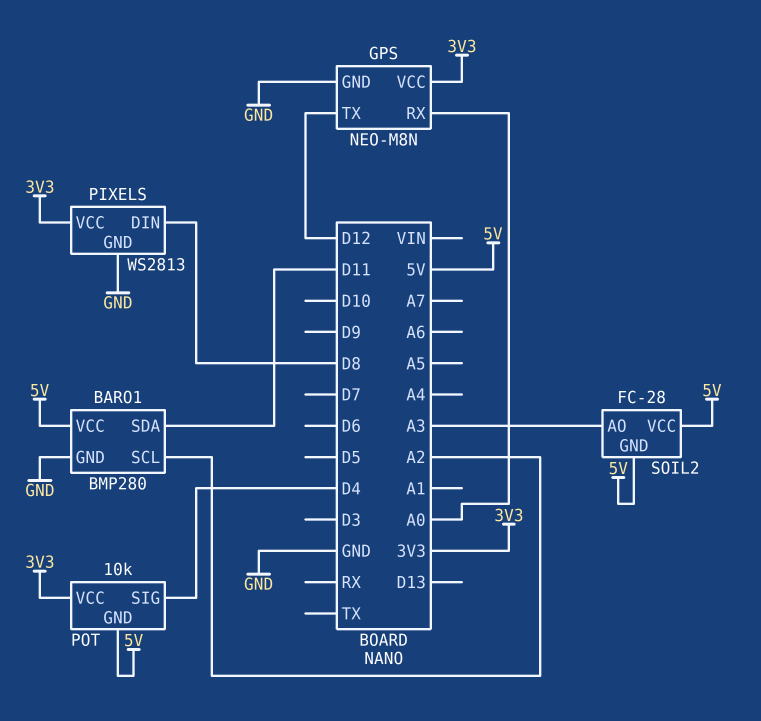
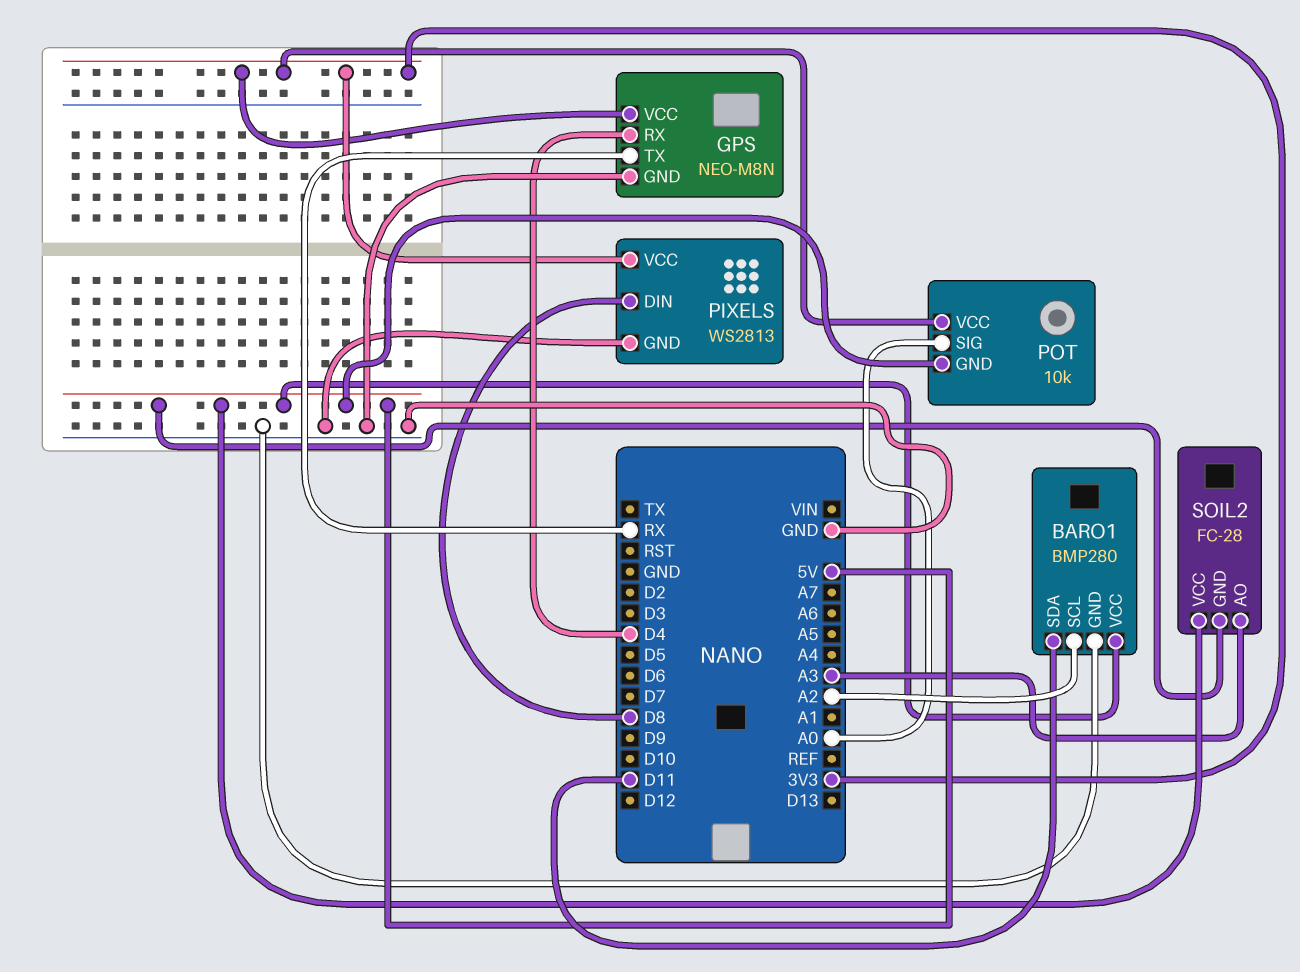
GPS pin RX: A0 -> D4
GPS pin TX: D12 -> RX
POT pin SIG: D4 -> A0

